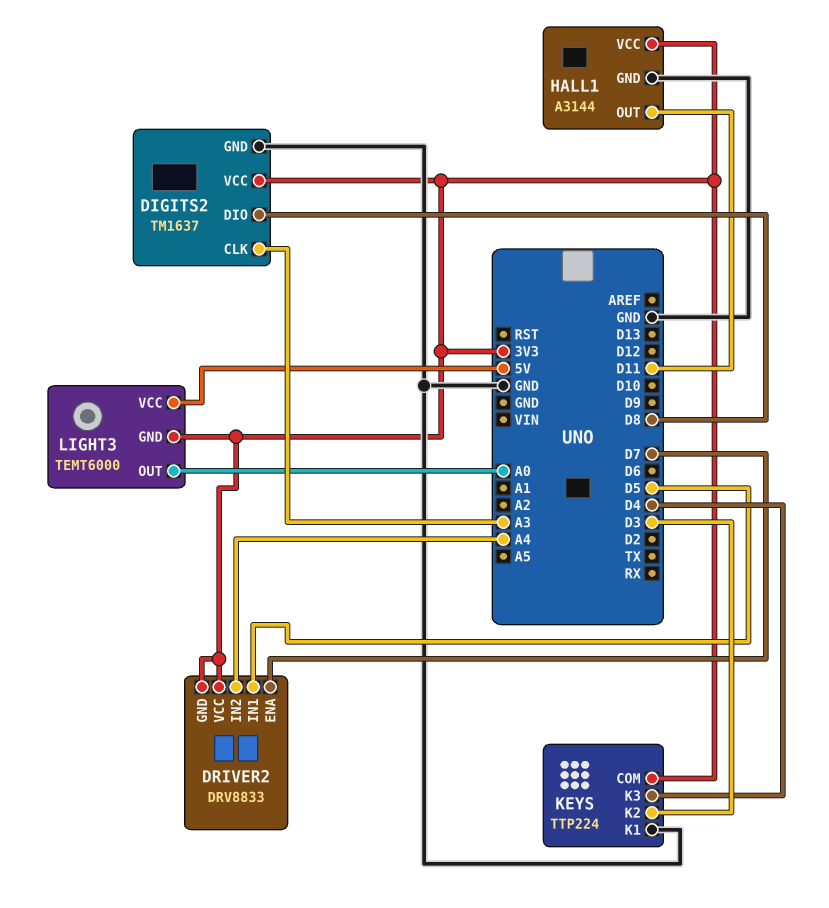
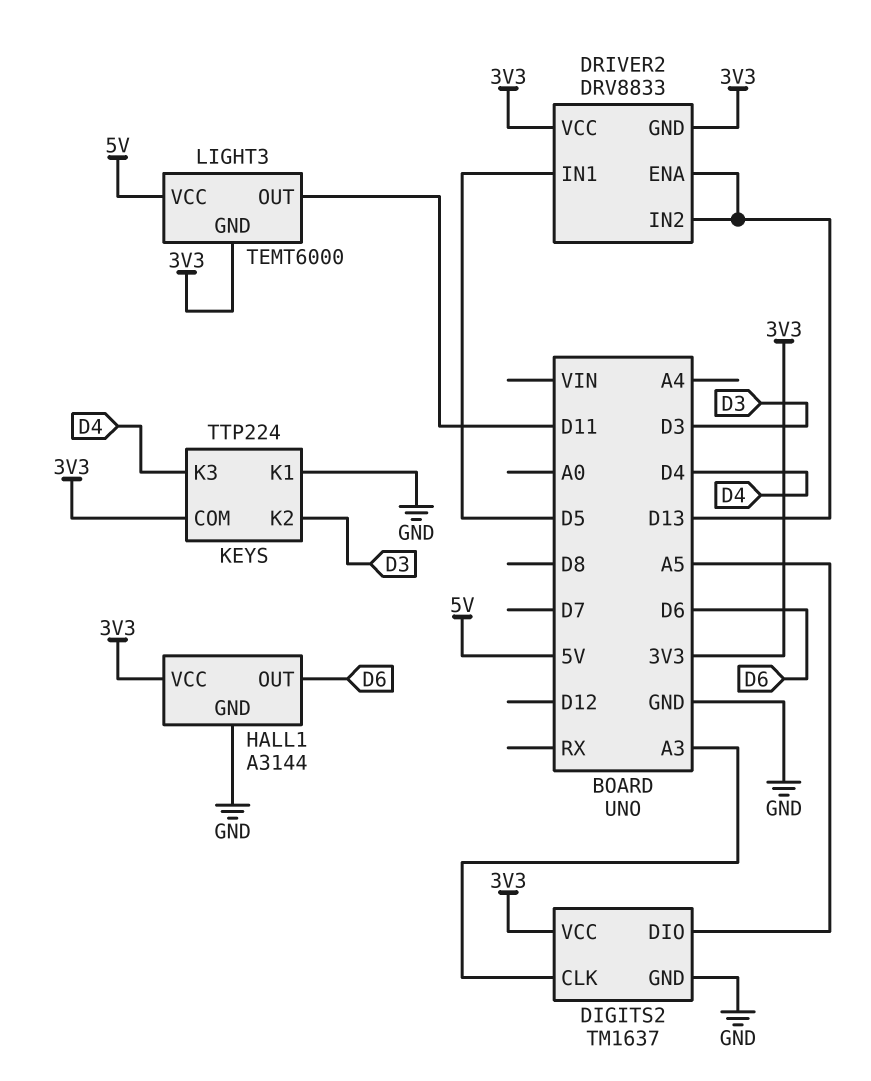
DIGITS2 pin DIO: D8 -> A5
DRIVER2 pin ENA: D7 -> D13
DRIVER2 pin IN2: A4 -> D13
HALL1 pin OUT: D11 -> D6
LIGHT3 pin OUT: A0 -> D11

